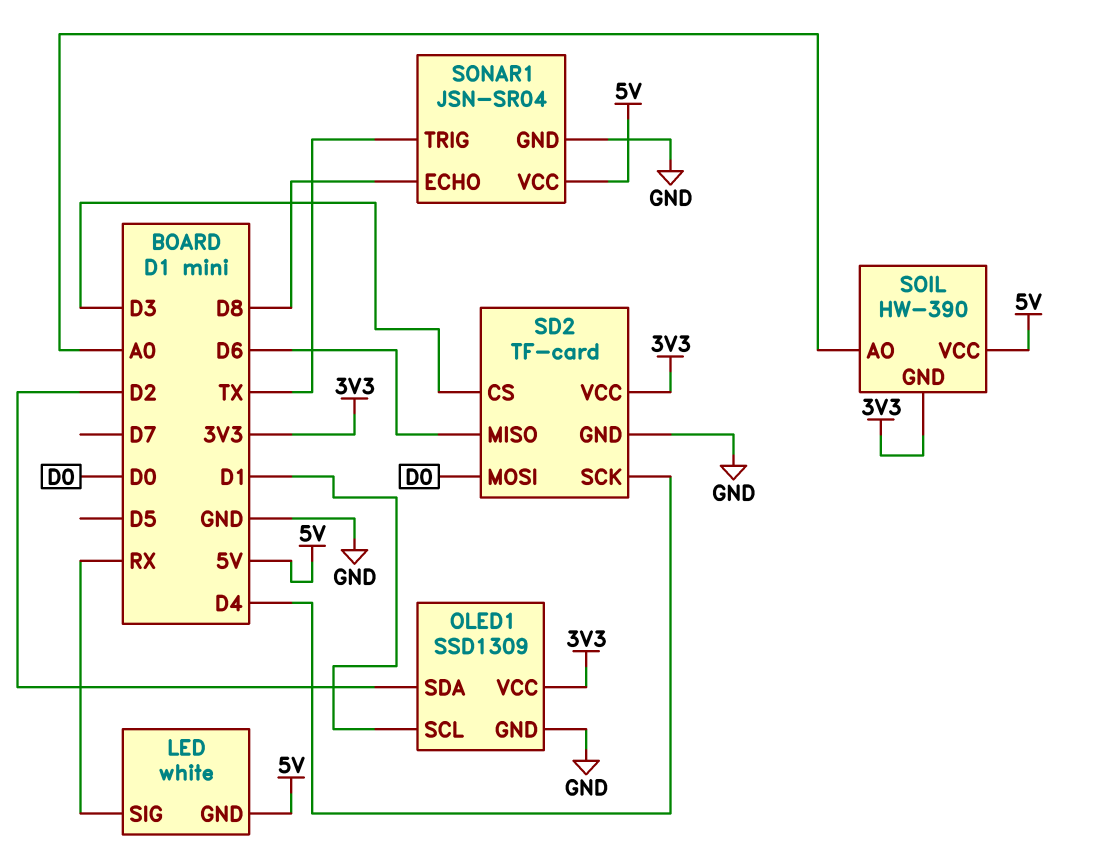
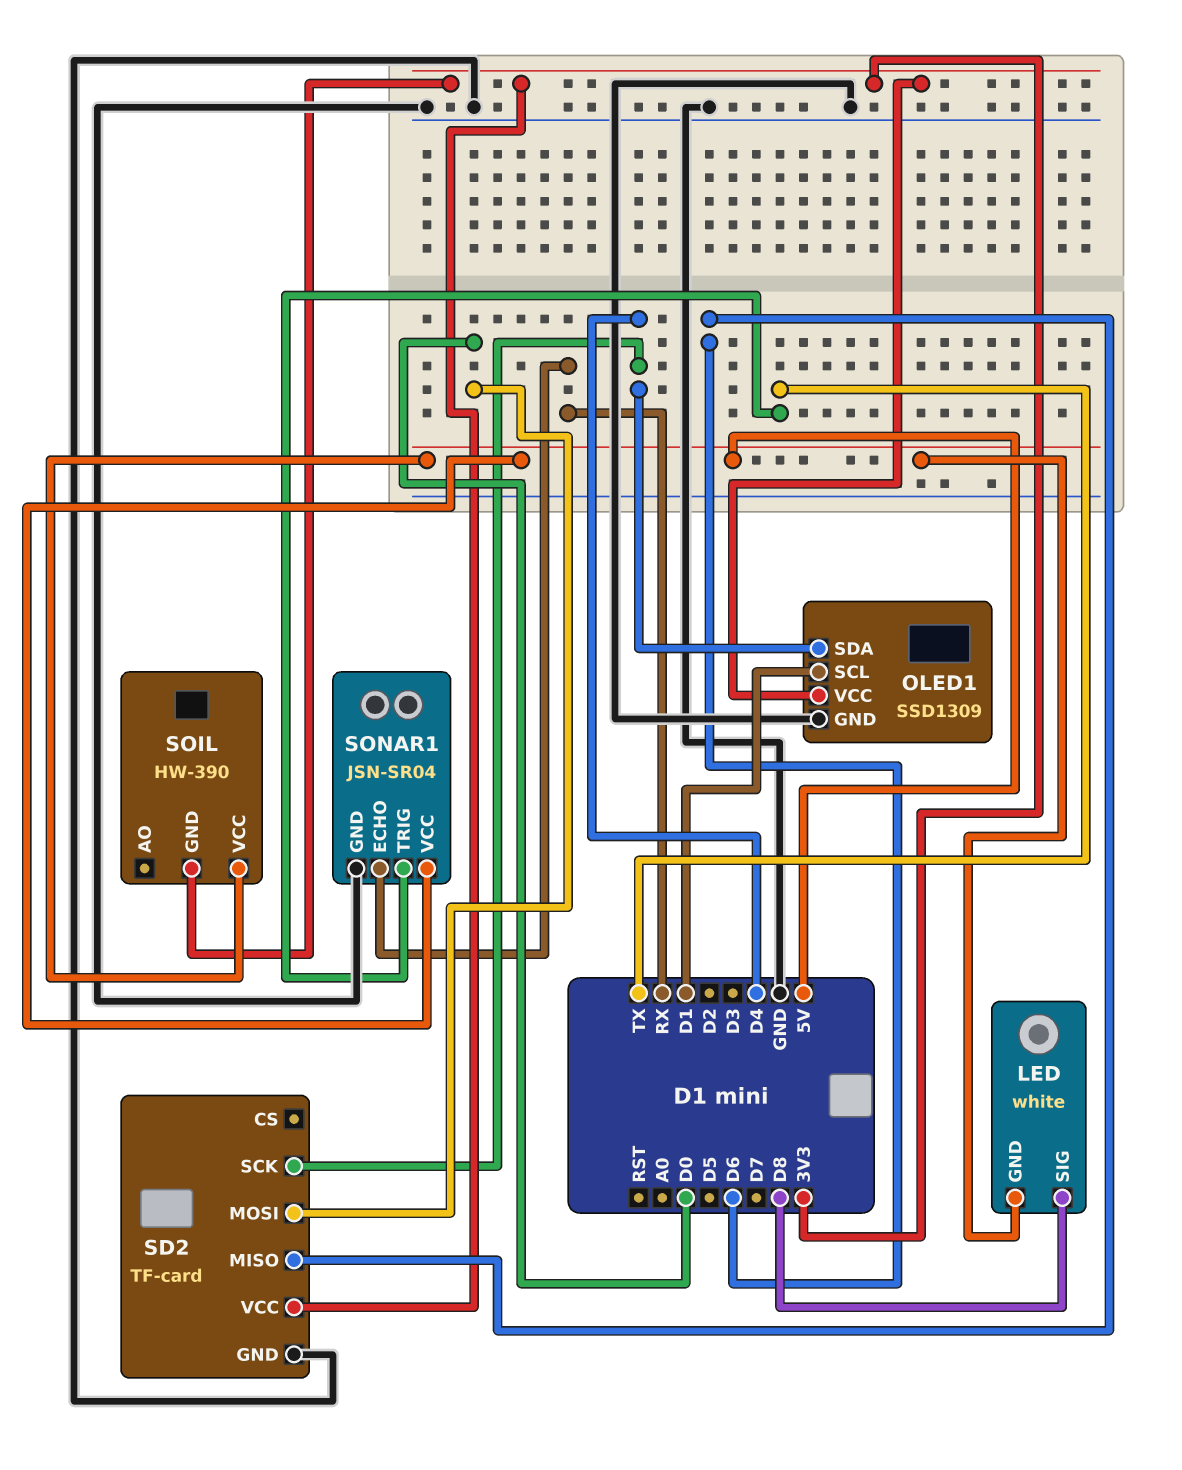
LED pin SIG: RX -> D8
OLED1 pin SDA: D2 -> D4
SD2 pin CS: D3 -> none
SOIL pin AO: A0 -> none
SONAR1 pin ECHO: D8 -> RX

